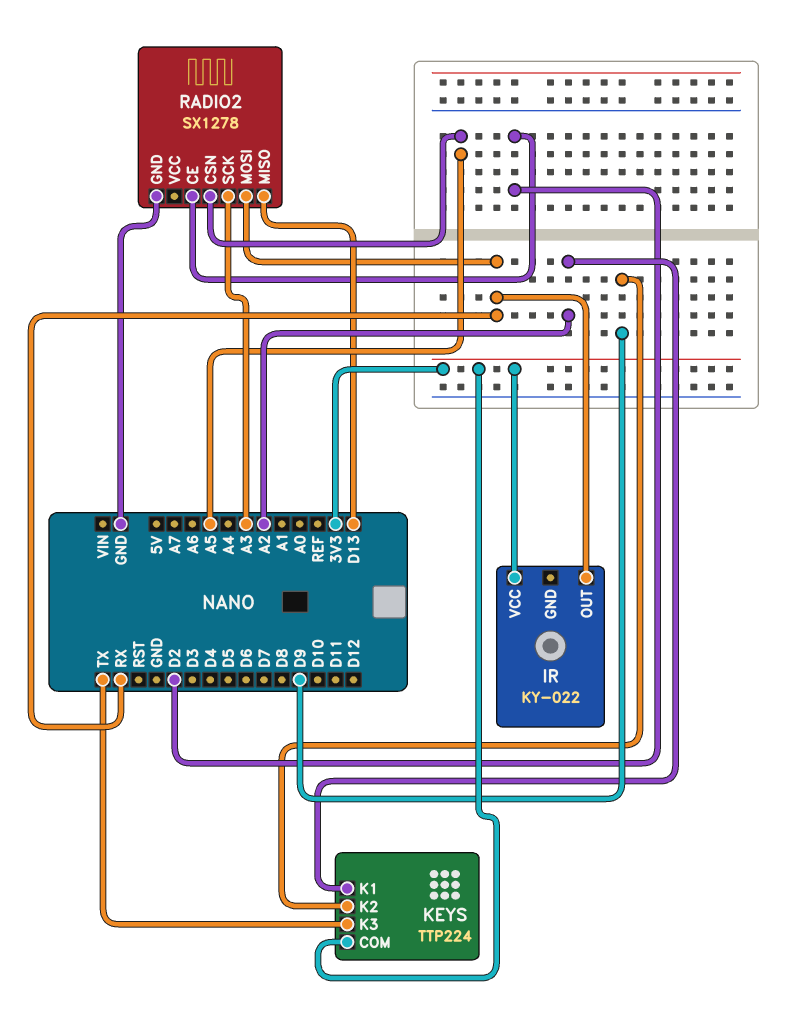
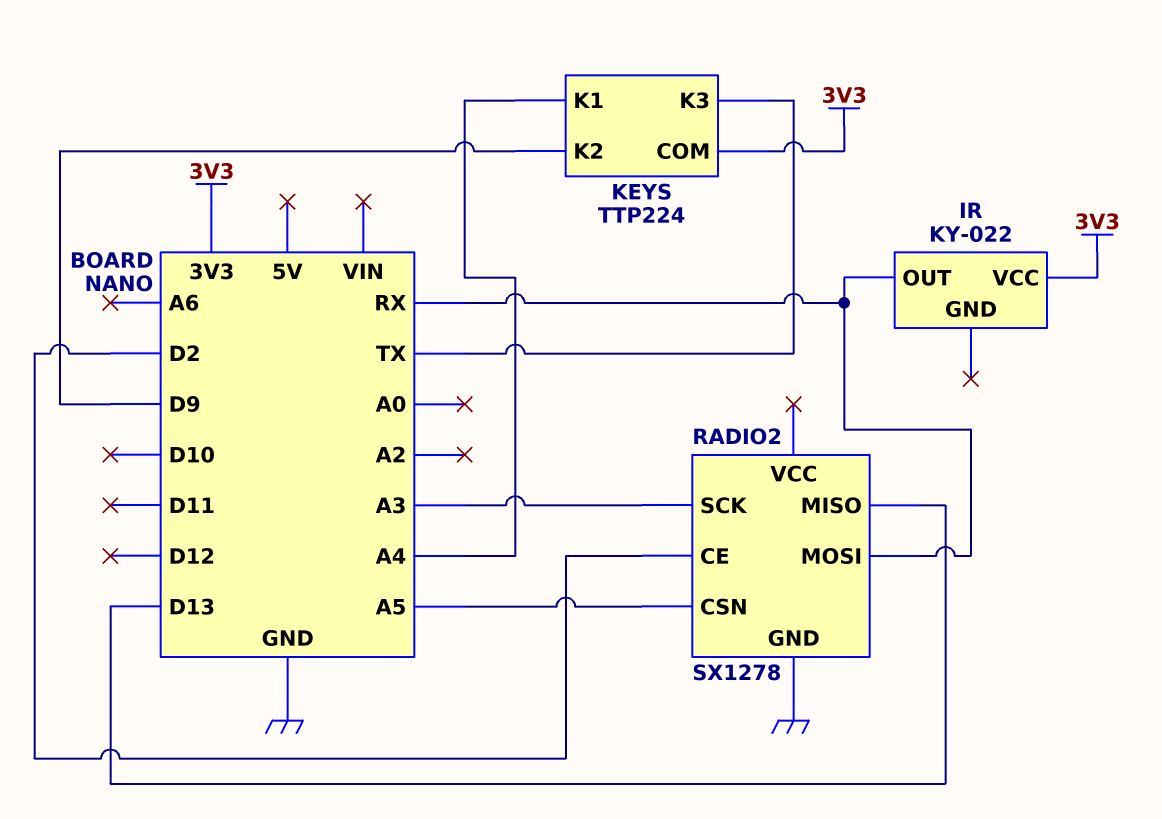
KEYS pin K1: A2 -> A4

